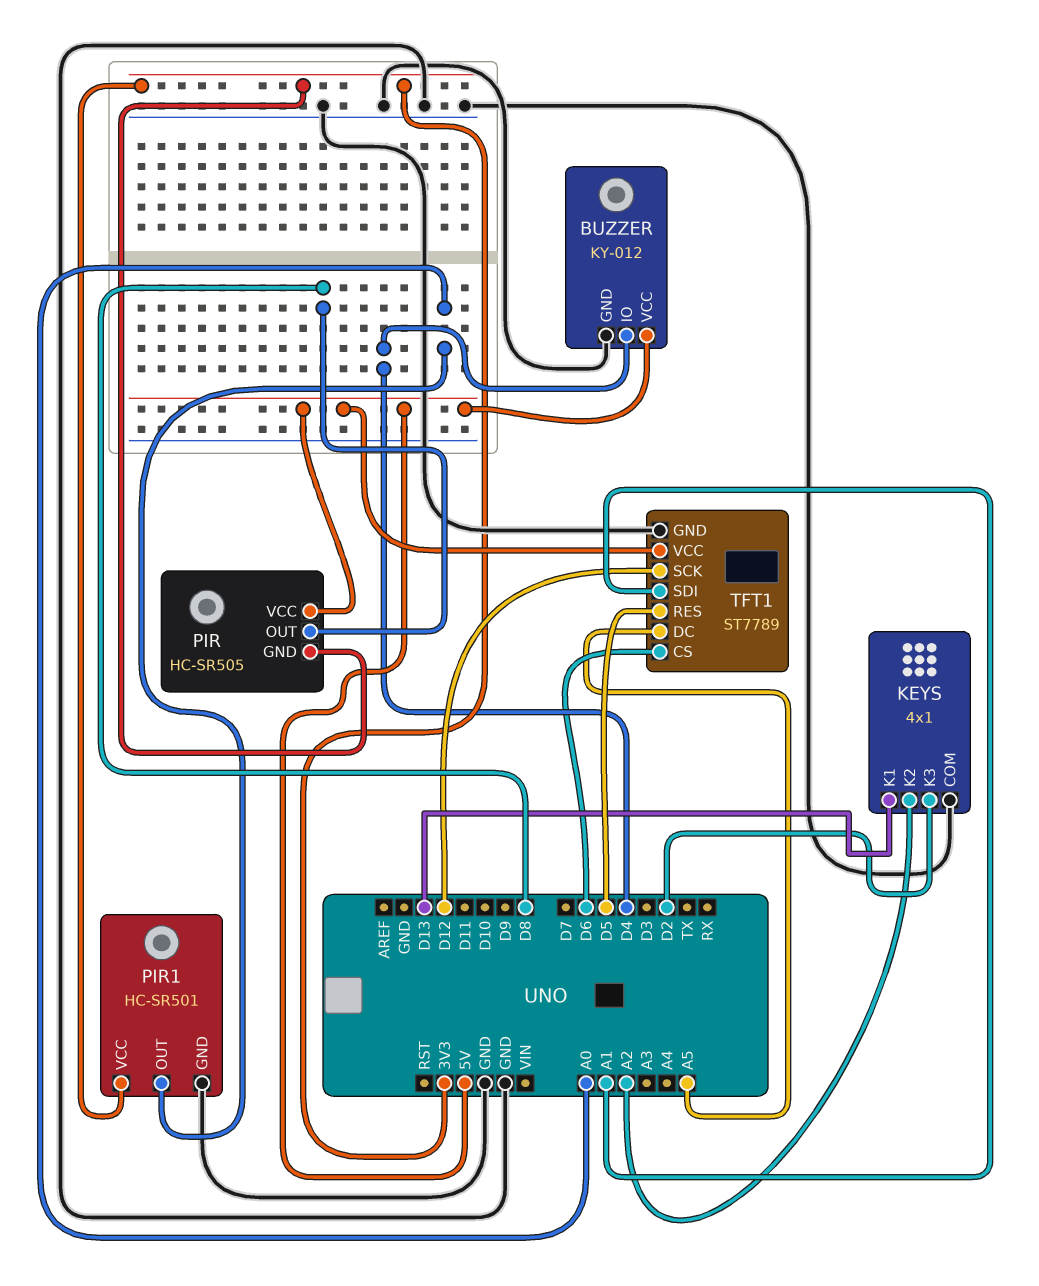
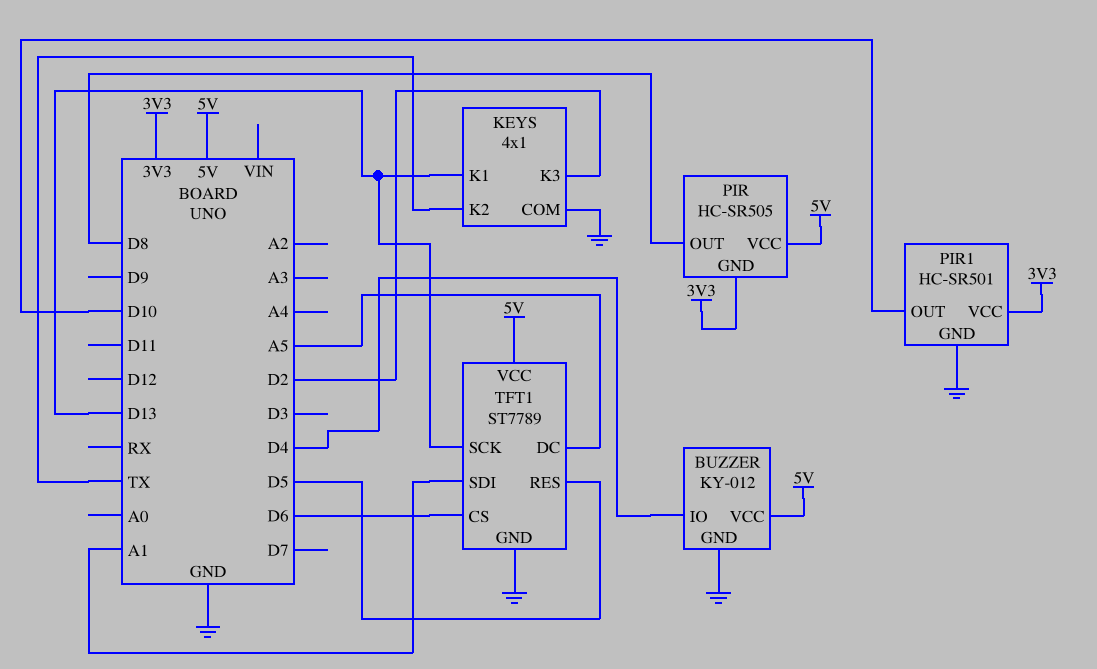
KEYS pin K2: A2 -> TX
PIR1 pin OUT: A0 -> D10
TFT1 pin SCK: D12 -> D13

